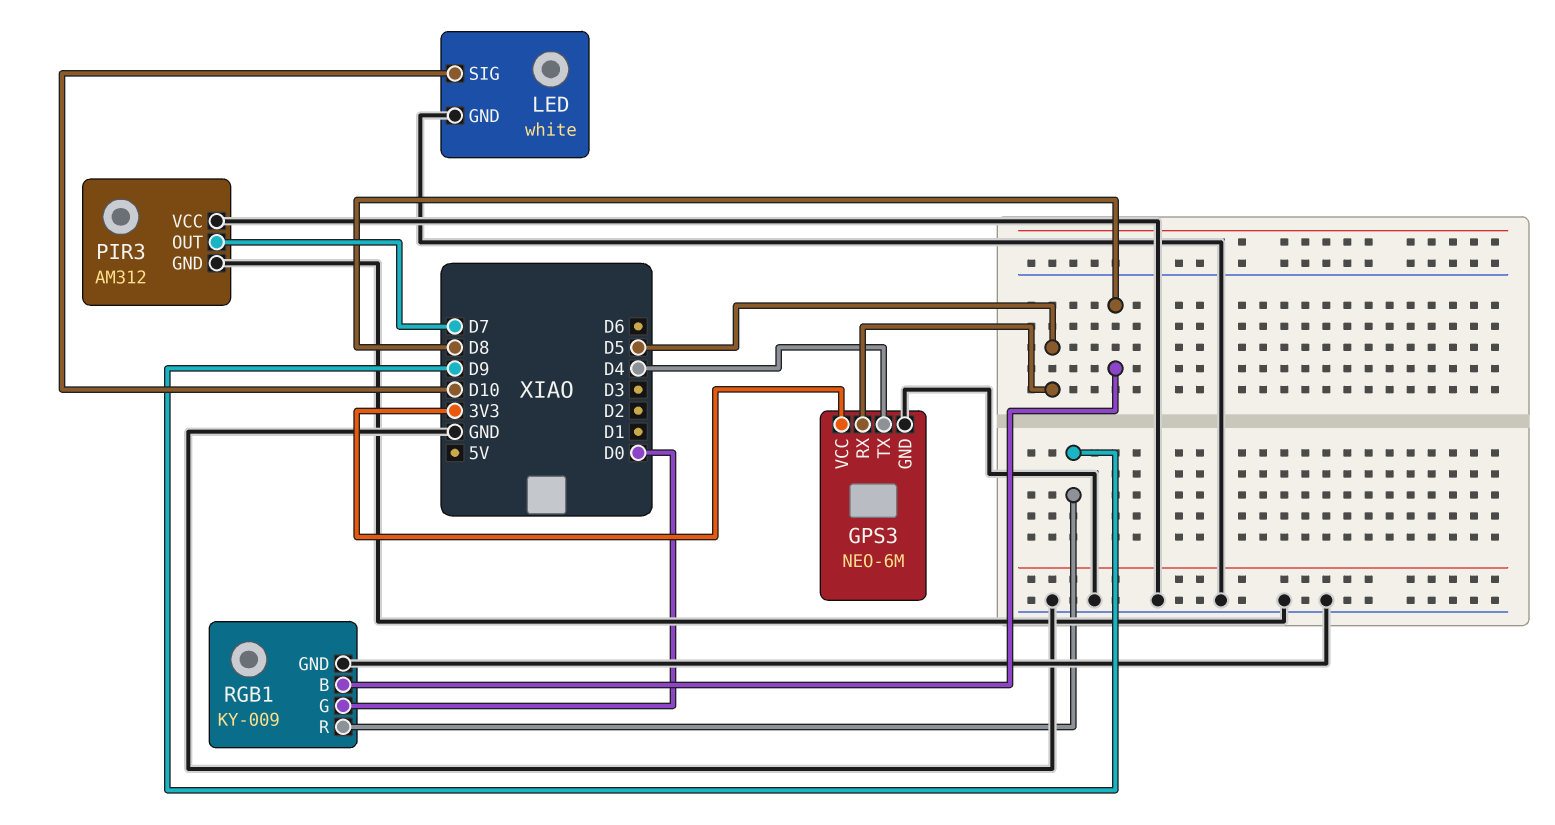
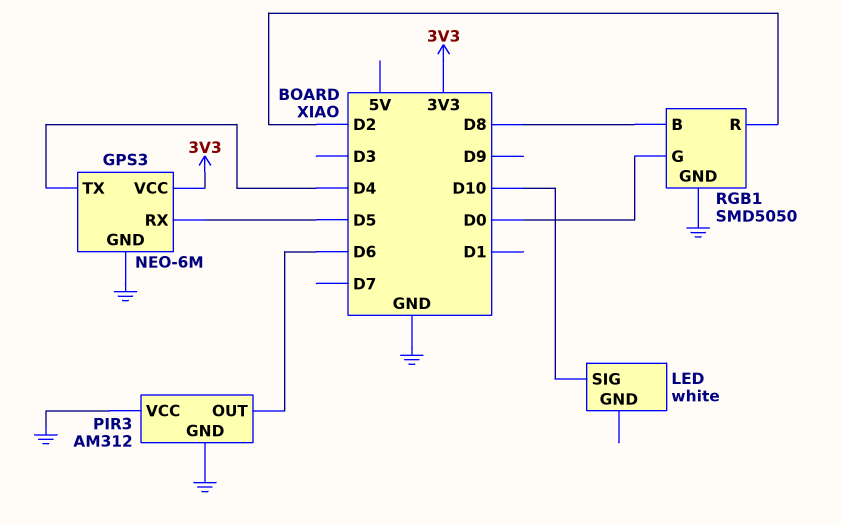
LED pin GND: GND -> none
PIR3 pin OUT: D7 -> D6
RGB1: KY-009 -> SMD5050
RGB1 pin R: D9 -> D2

